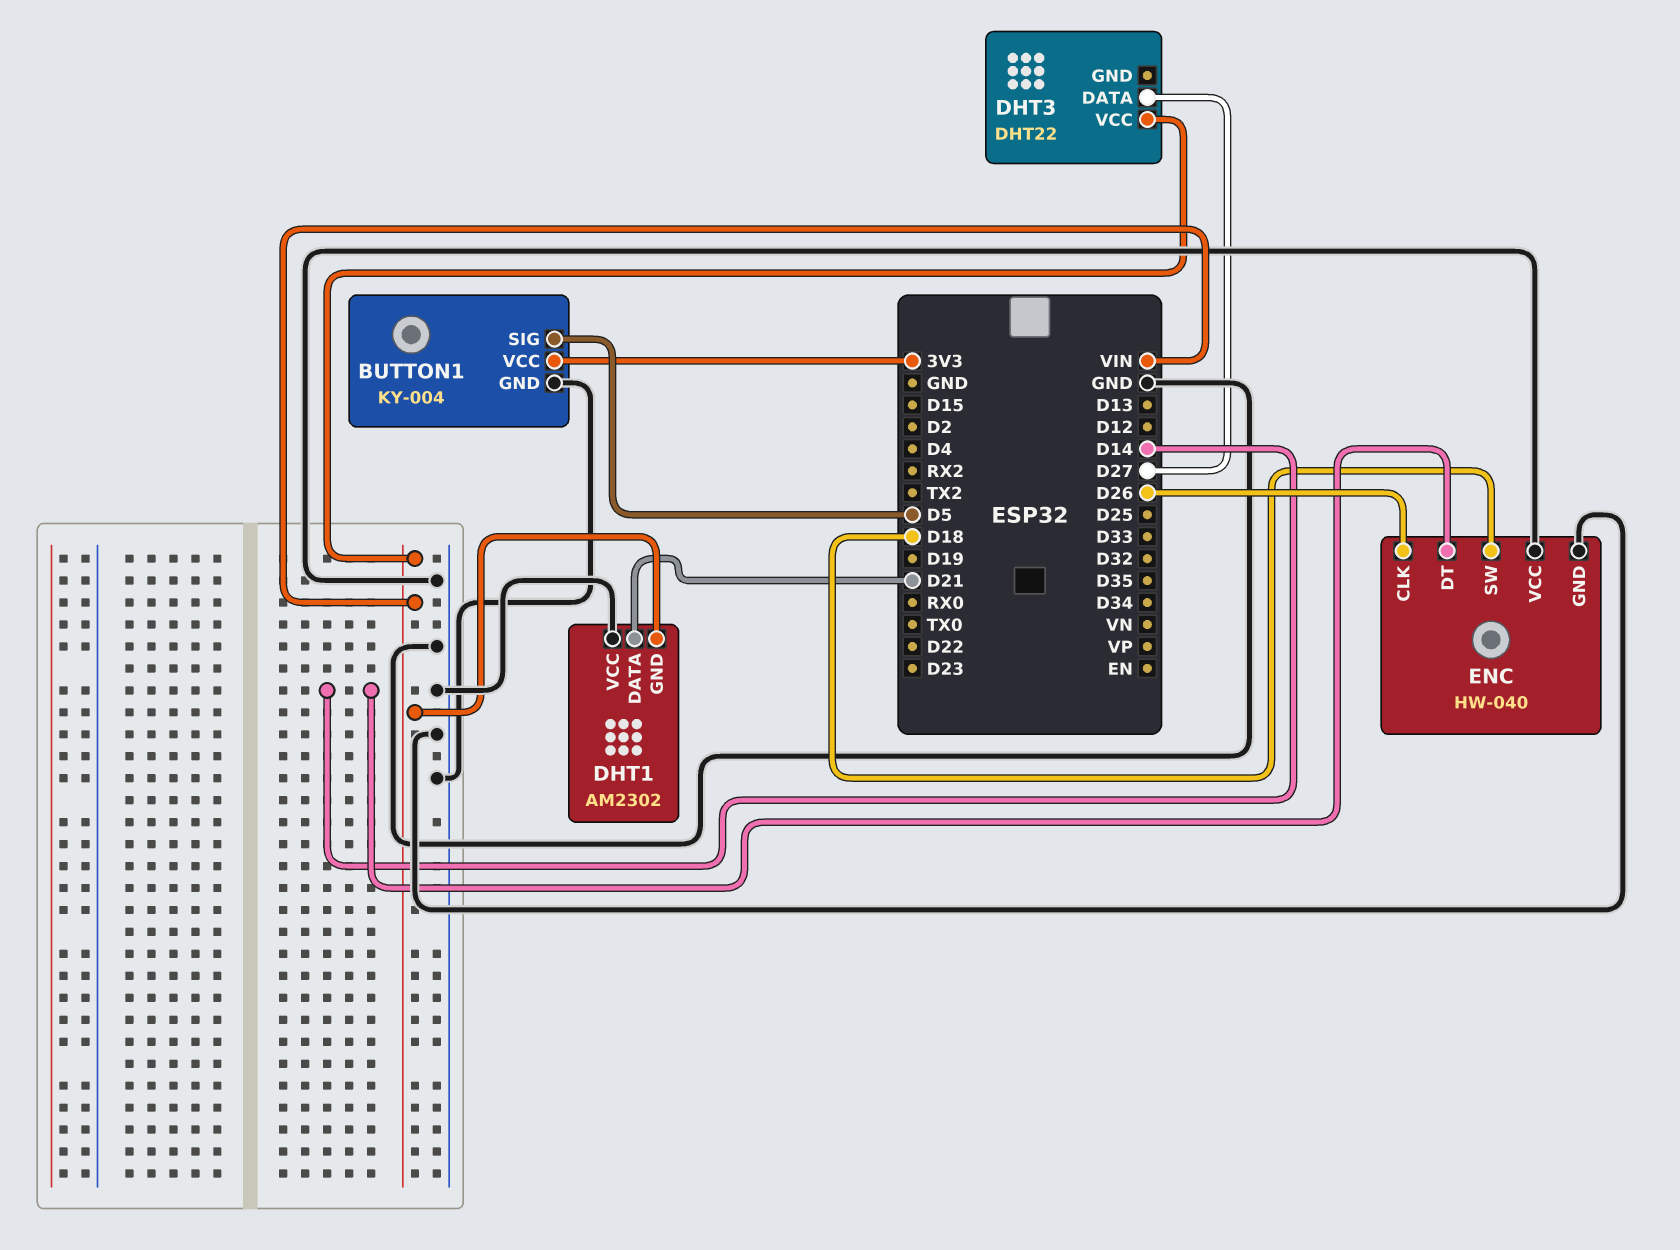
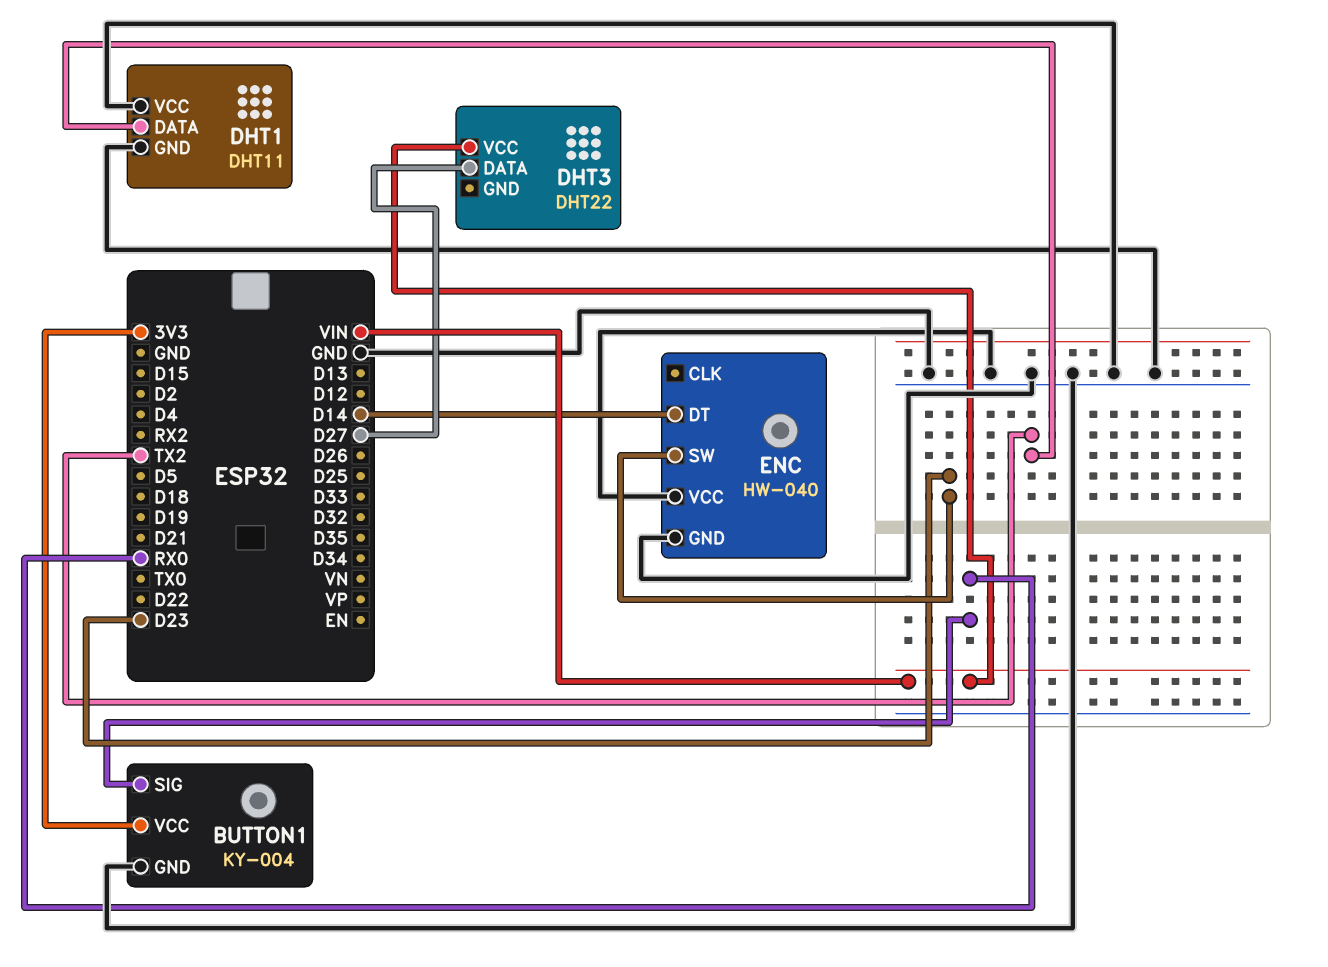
BUTTON1 pin SIG: D5 -> RX0
DHT1: AM2302 -> DHT11
DHT1 pin DATA: D21 -> TX2
DHT1 pin GND: VIN -> GND
ENC pin CLK: D26 -> none
ENC pin SW: D18 -> D23

